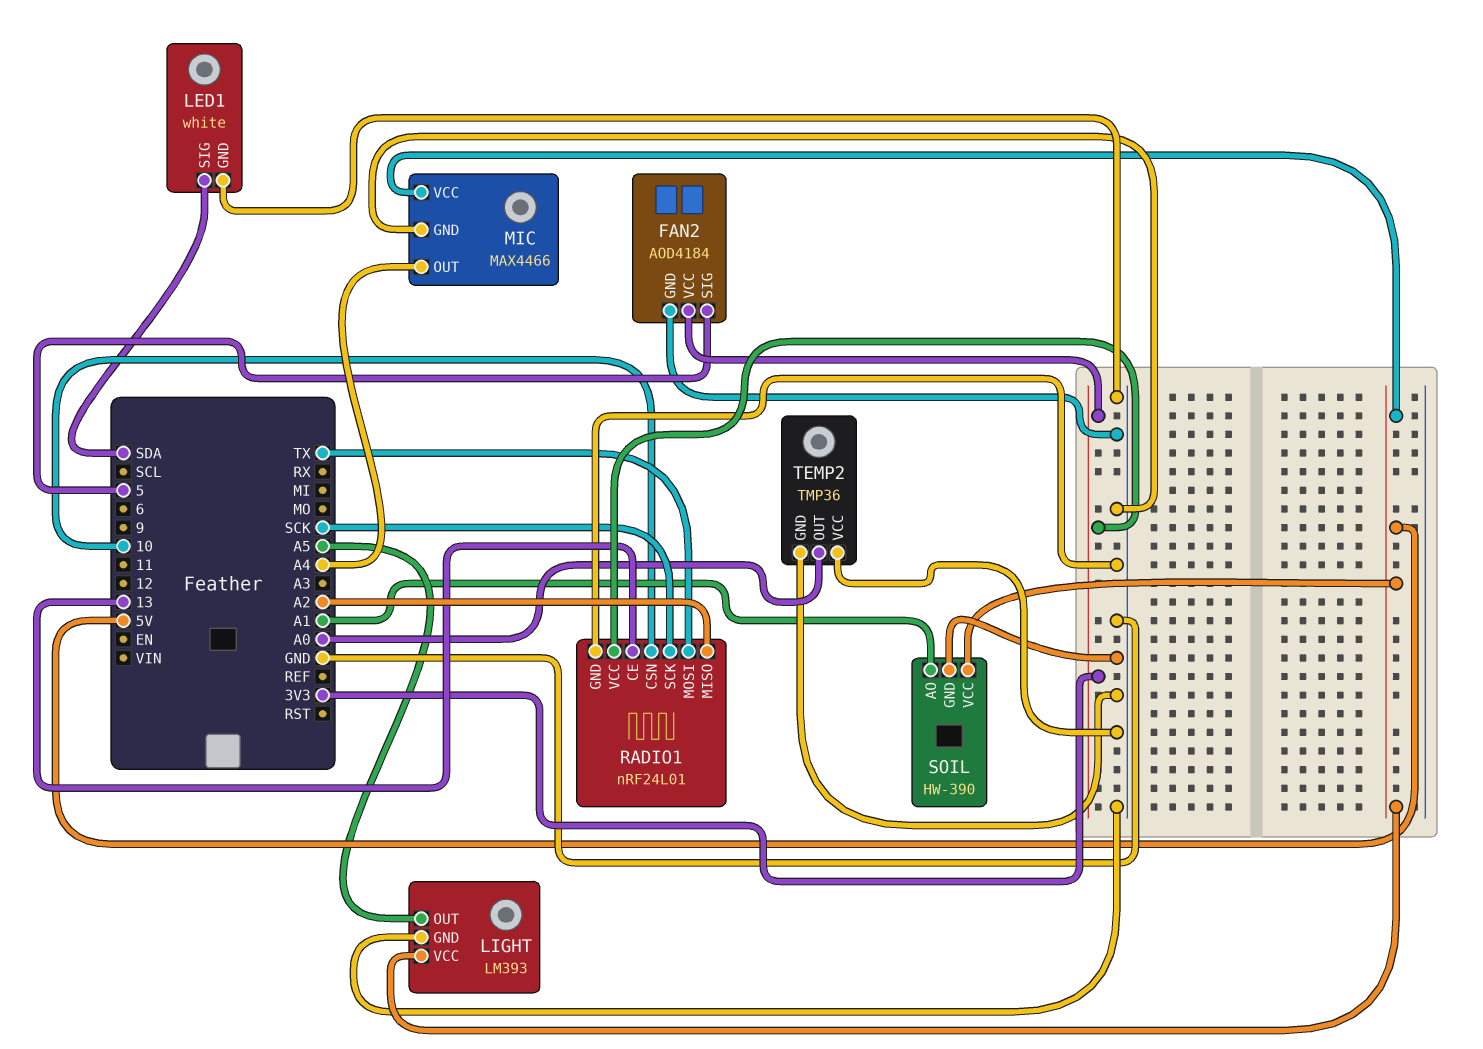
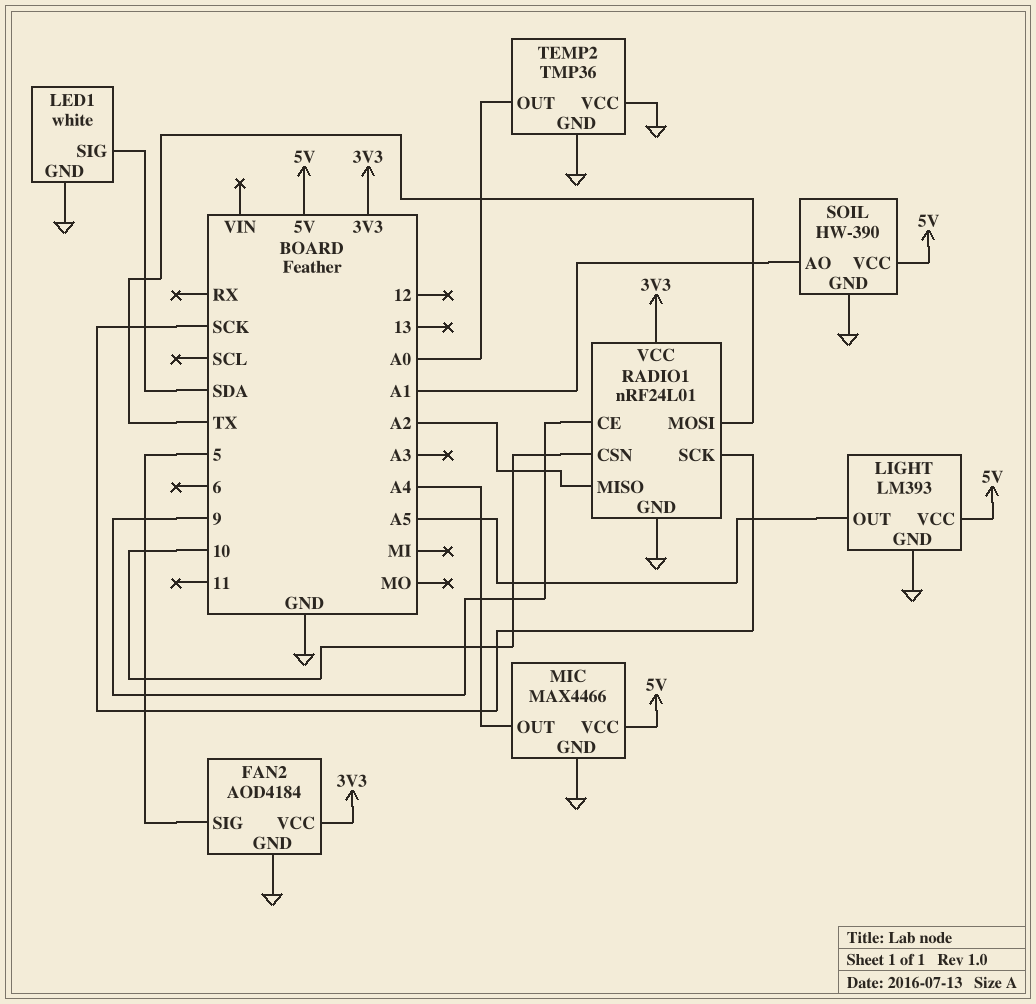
RADIO1 pin CE: 13 -> 9

